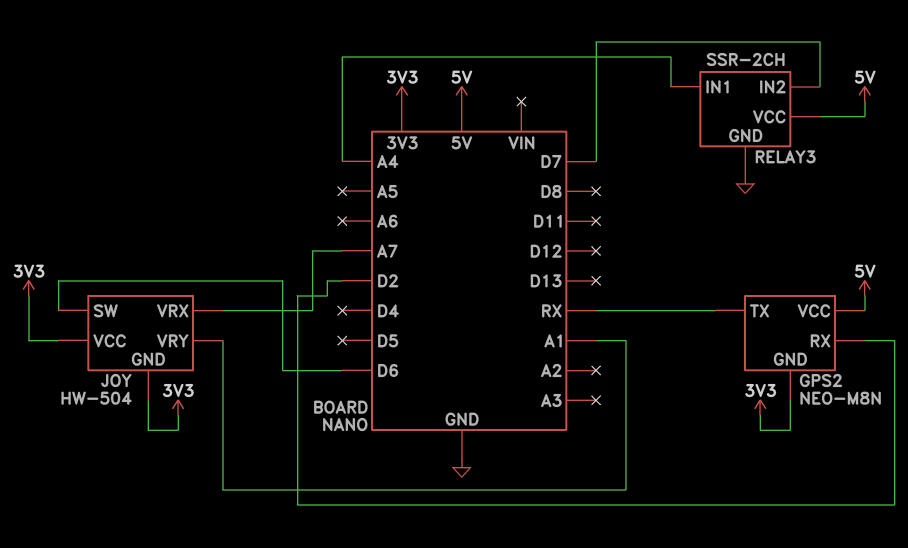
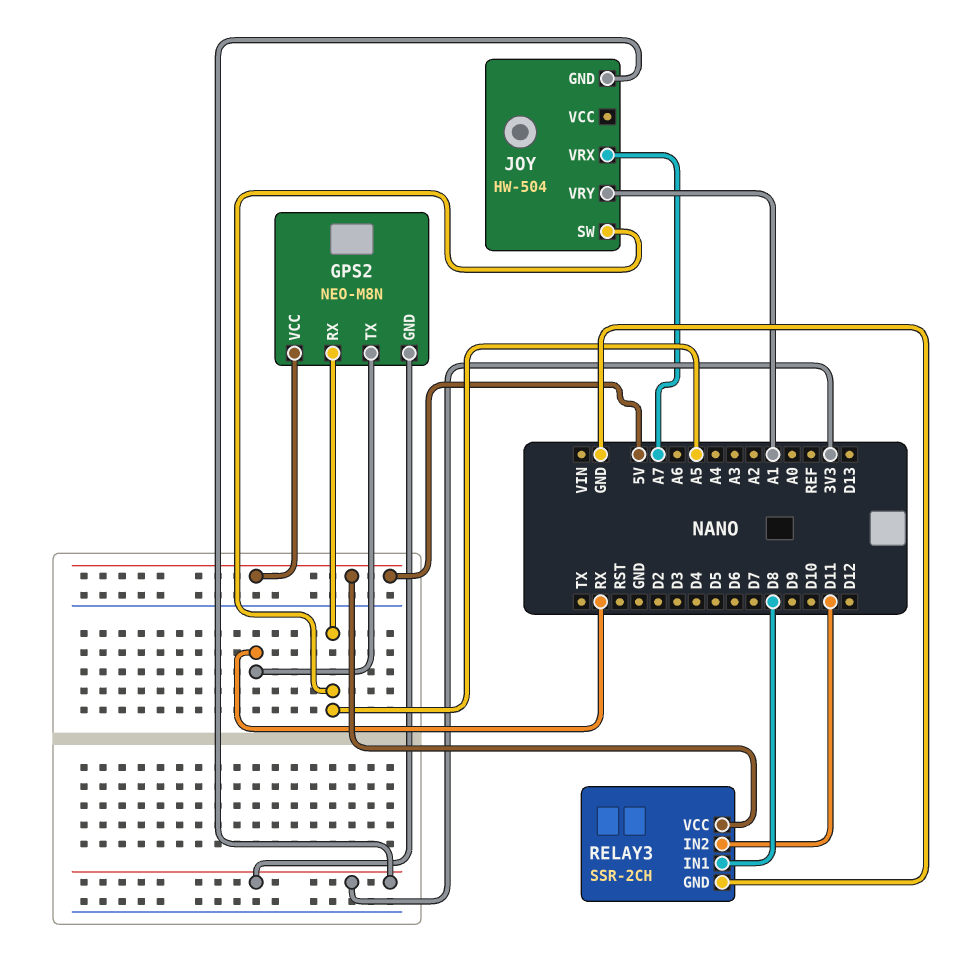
GPS2 pin RX: D2 -> A5
JOY pin SW: D6 -> A5
JOY pin VCC: 3V3 -> none
RELAY3 pin IN1: A4 -> D8
RELAY3 pin IN2: D7 -> D11

